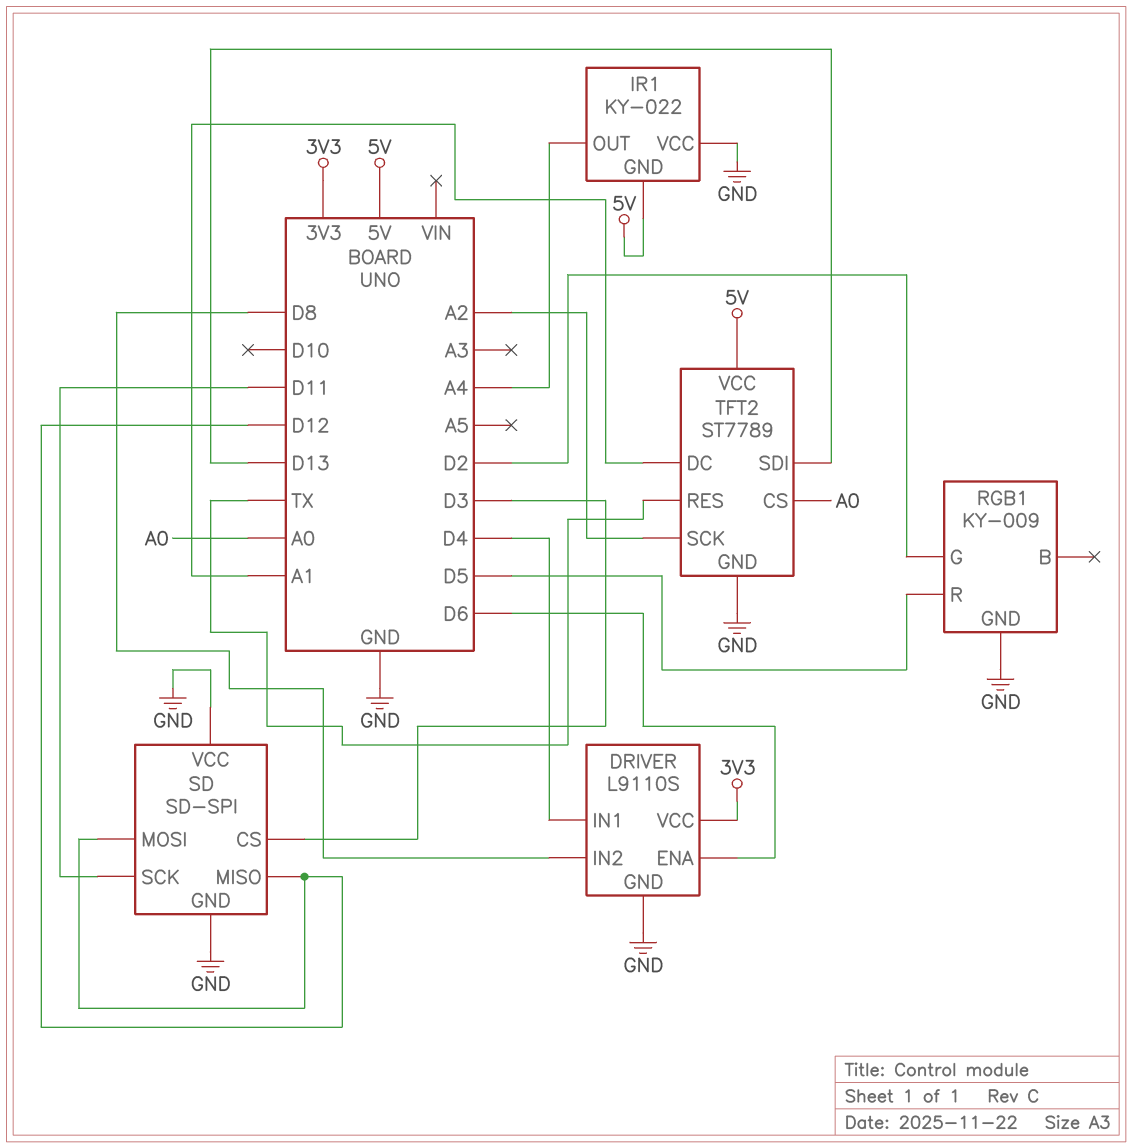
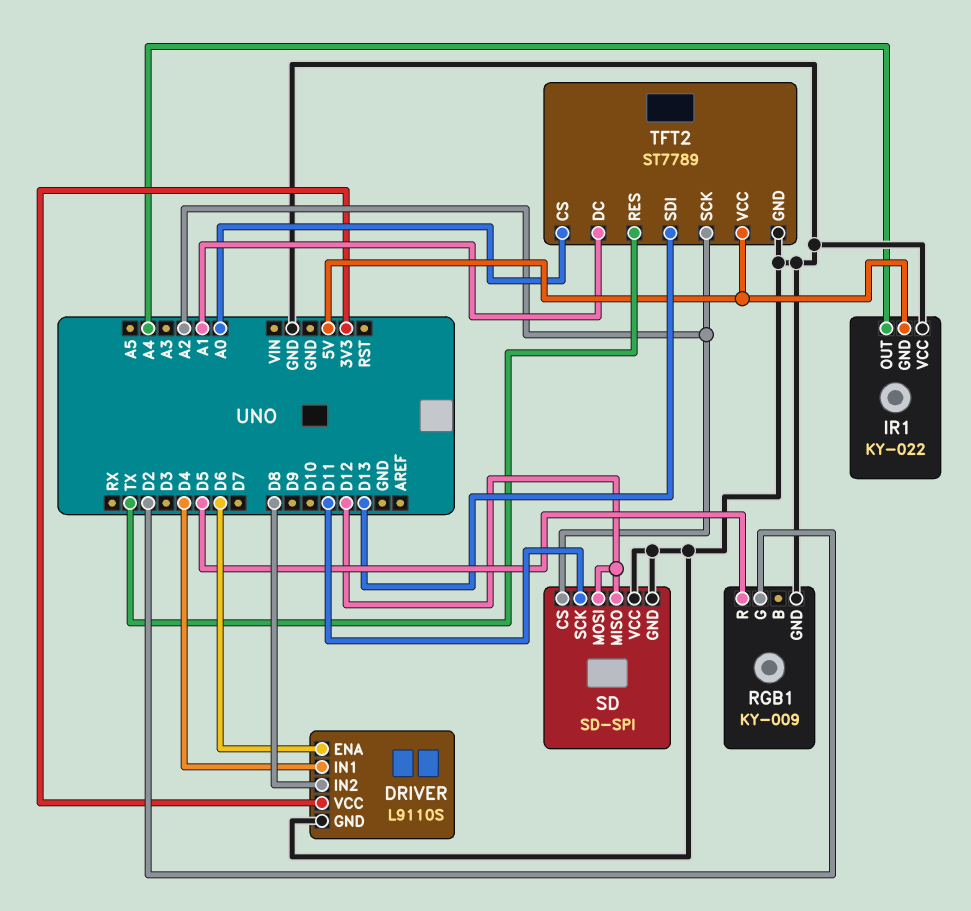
SD pin CS: D3 -> A2

